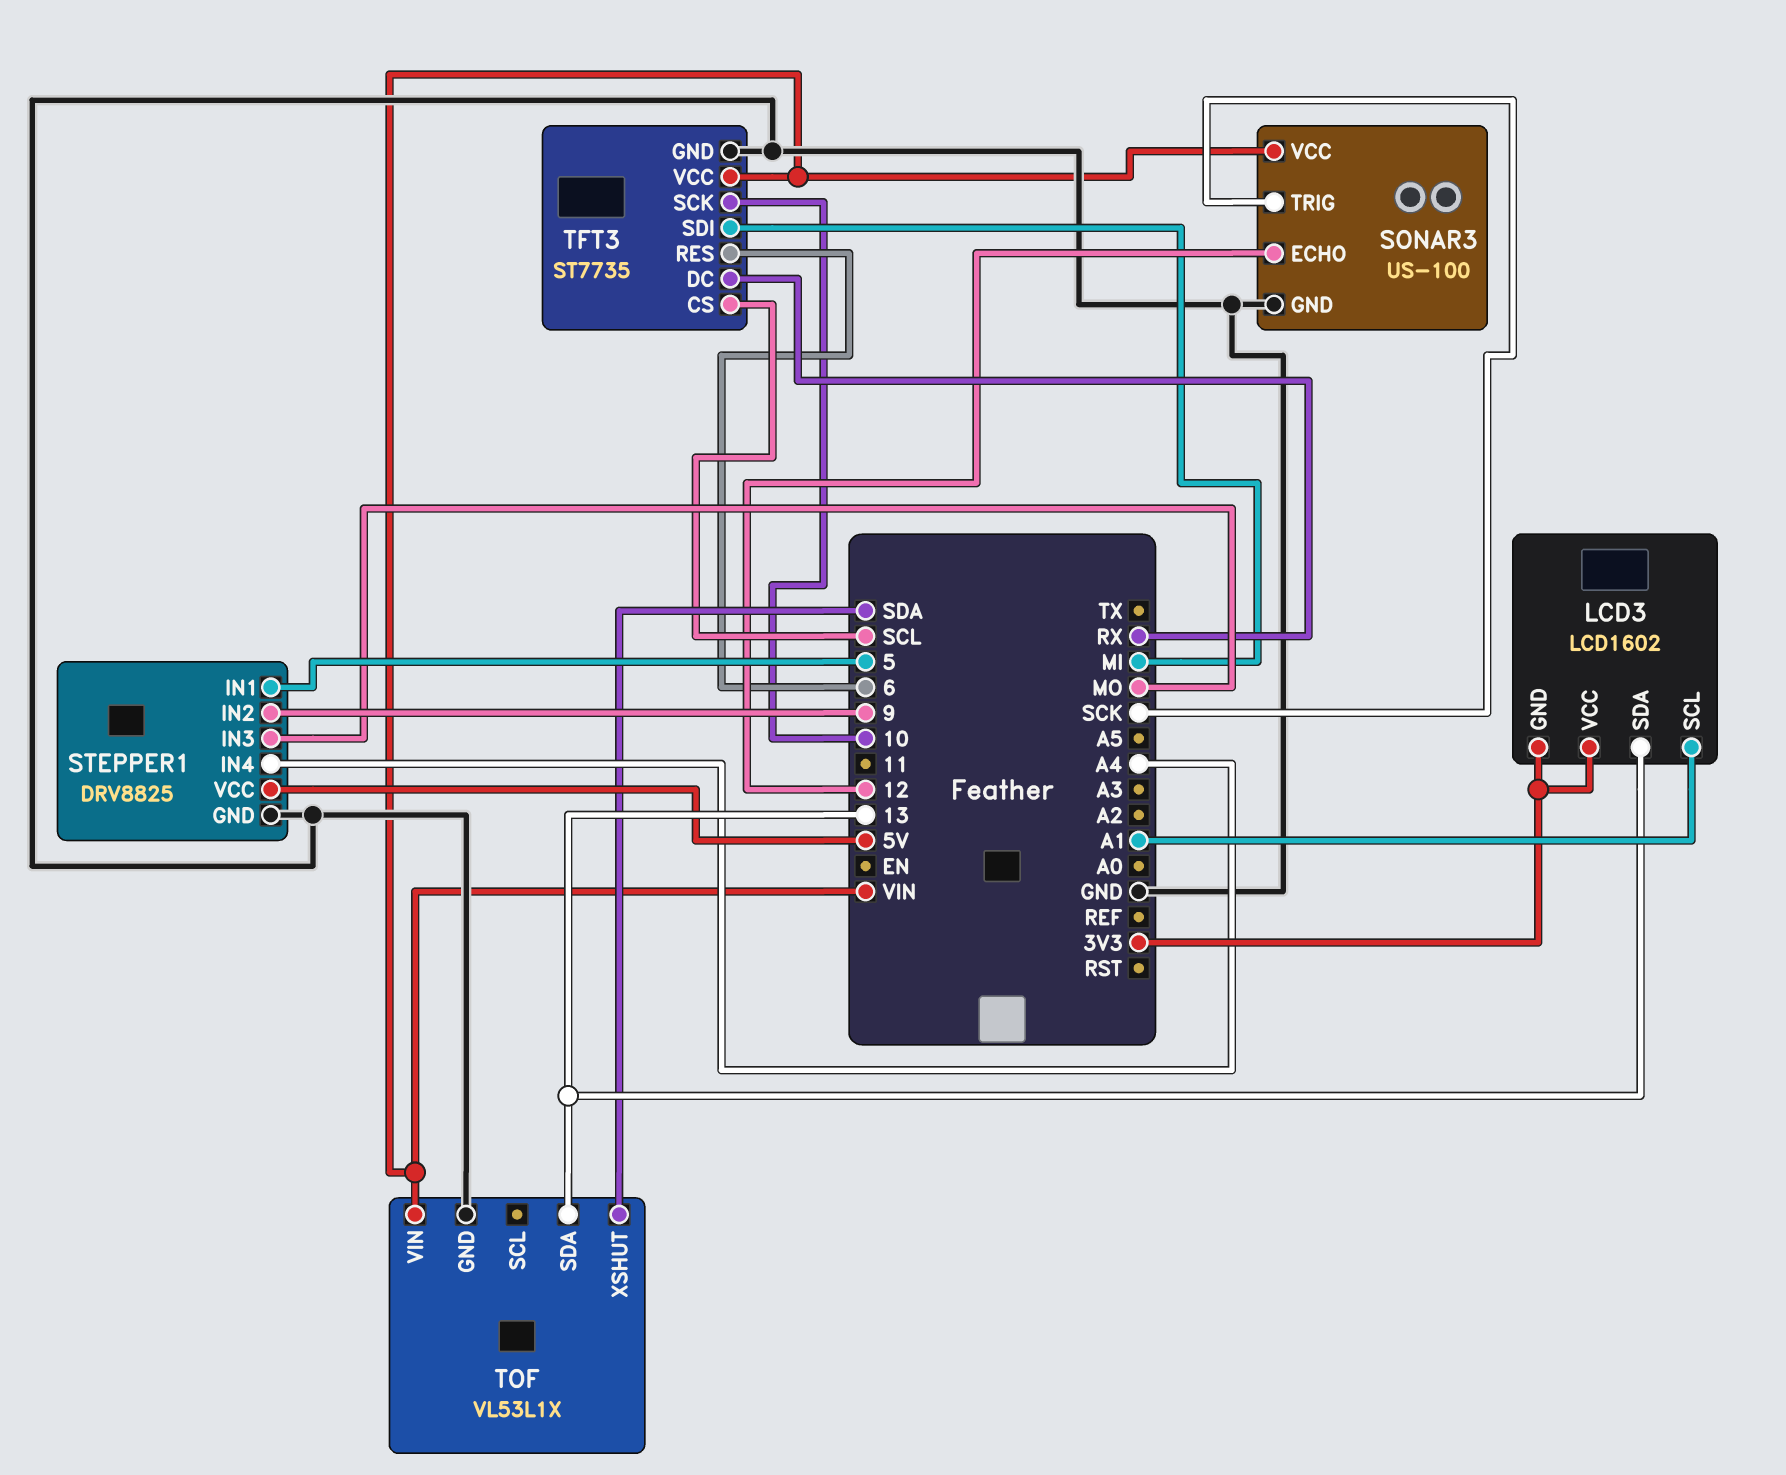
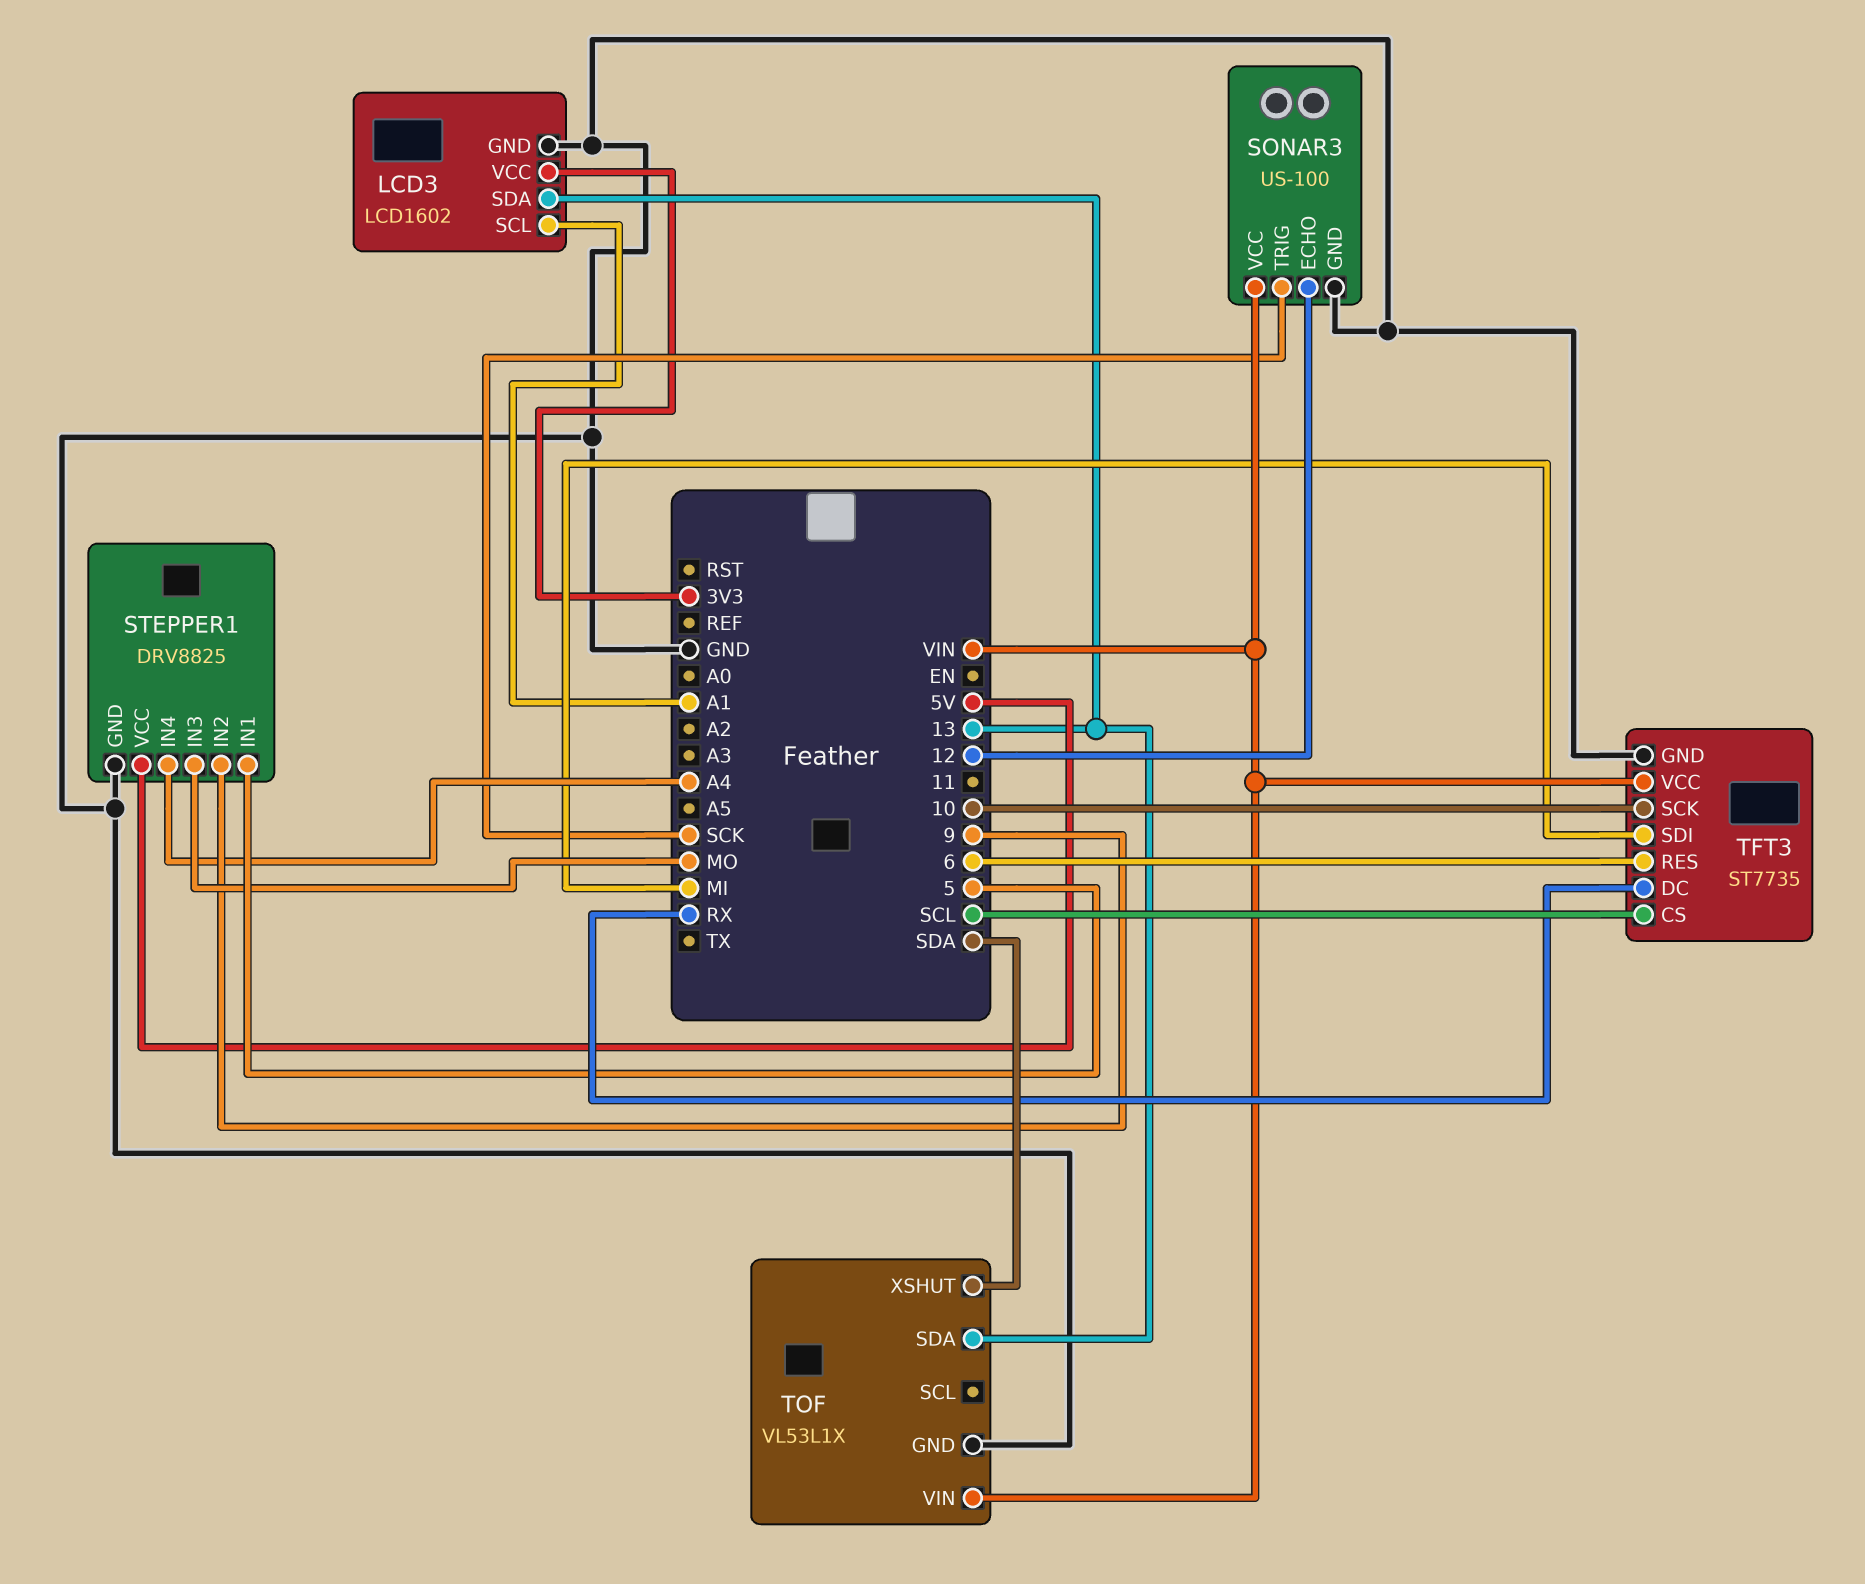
LCD3 pin GND: 3V3 -> GND

